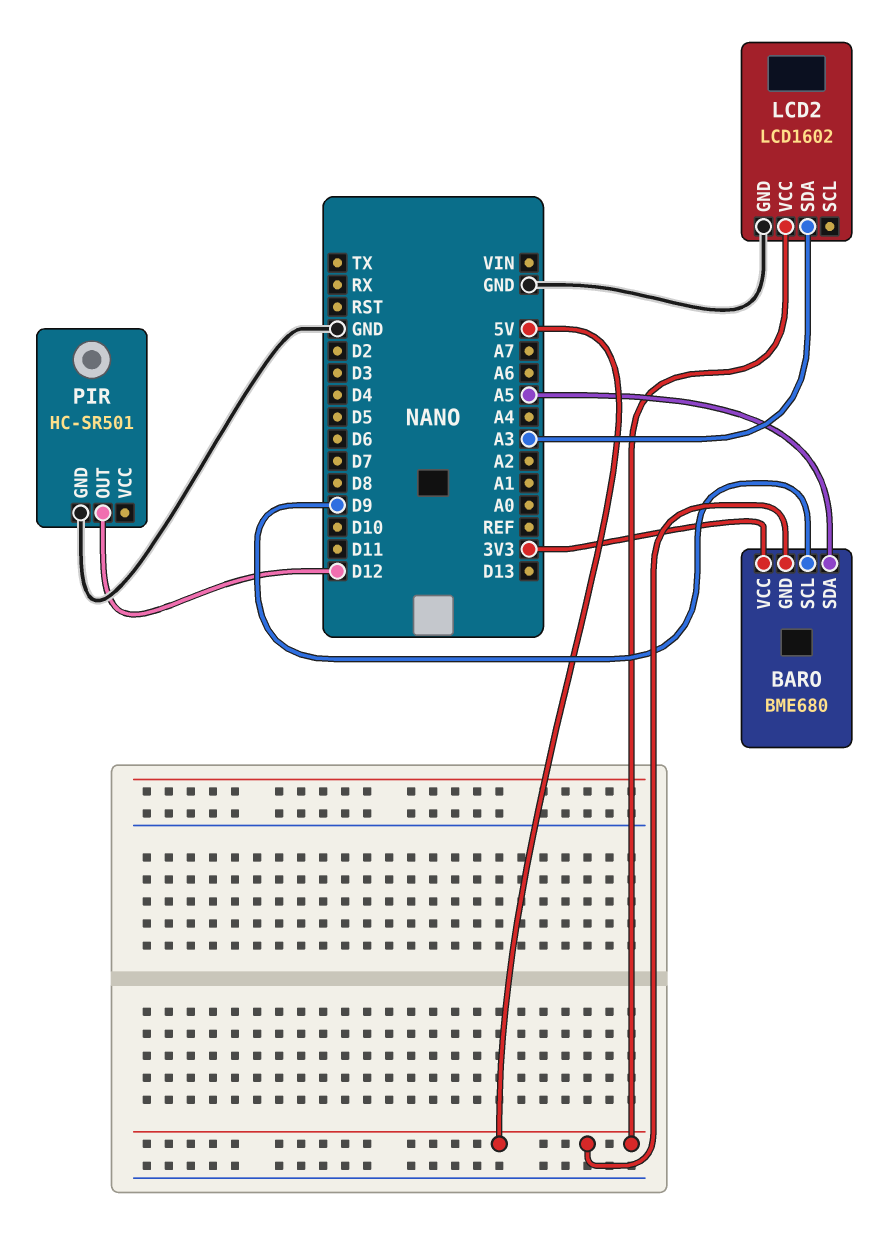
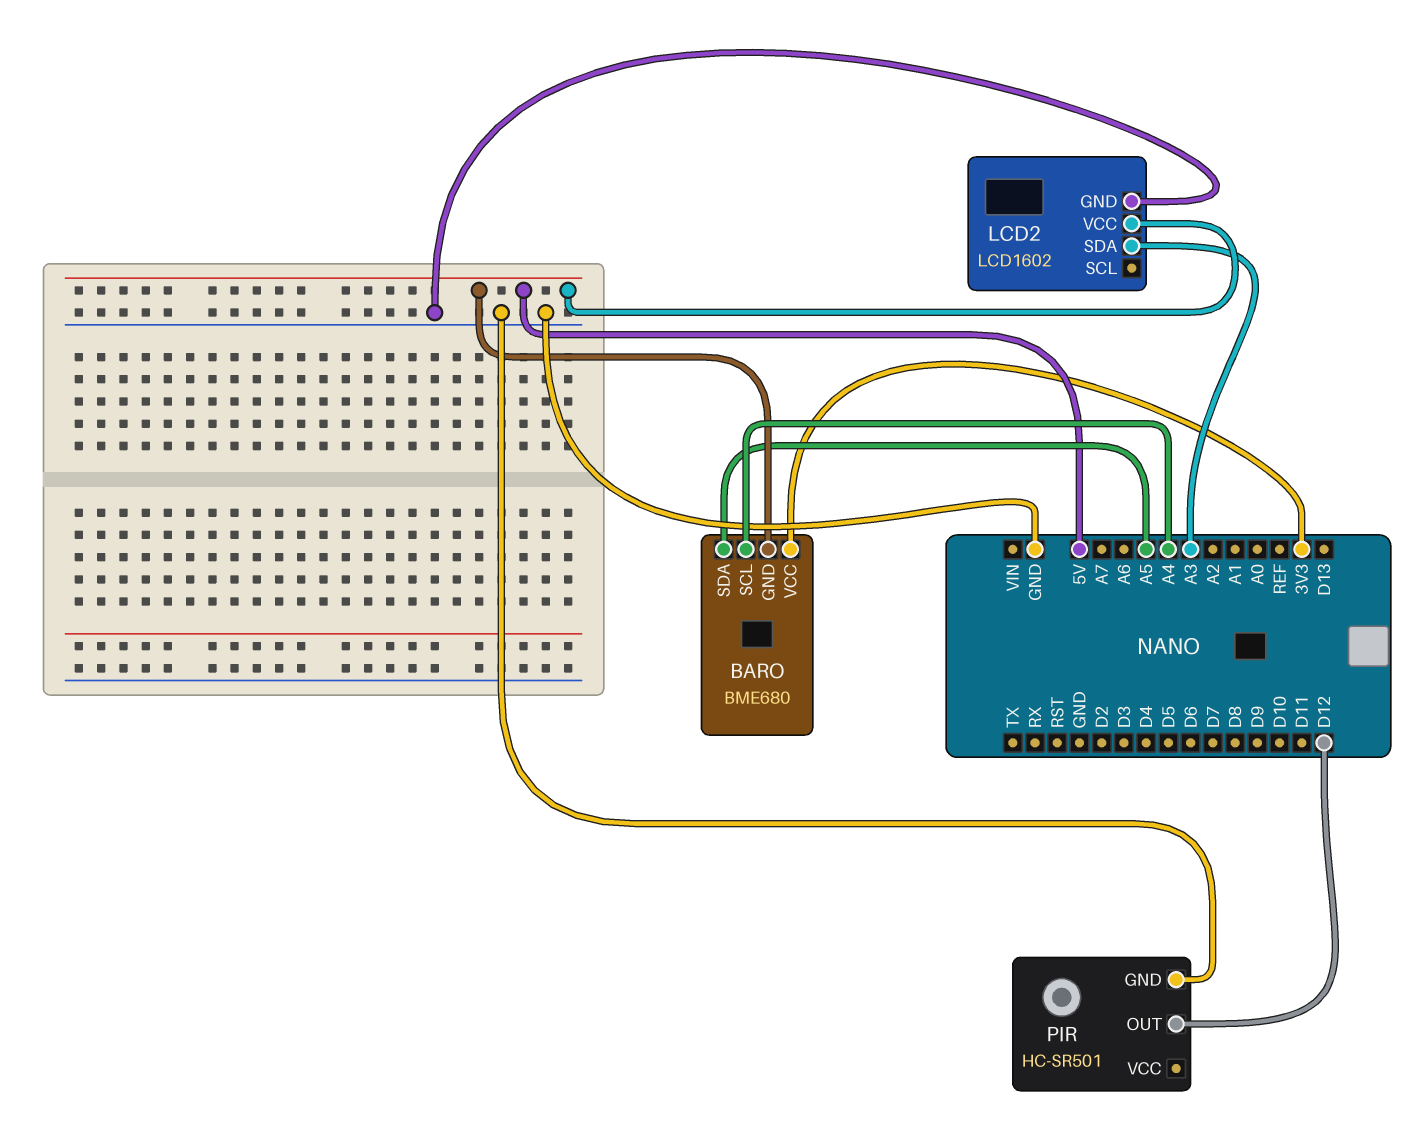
BARO pin SCL: D9 -> A4

